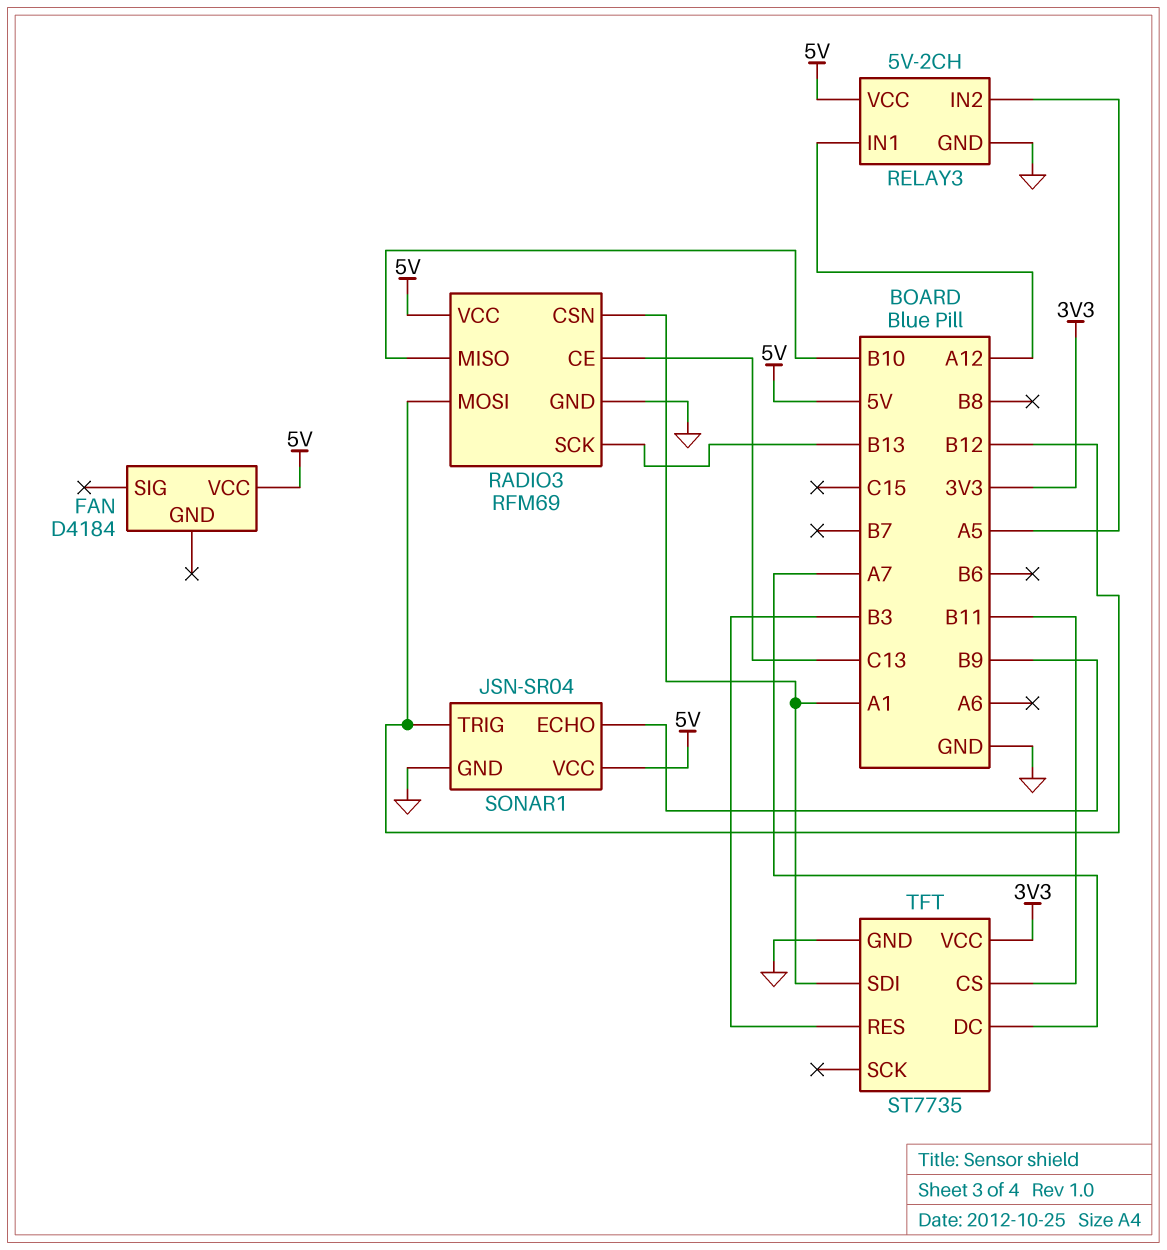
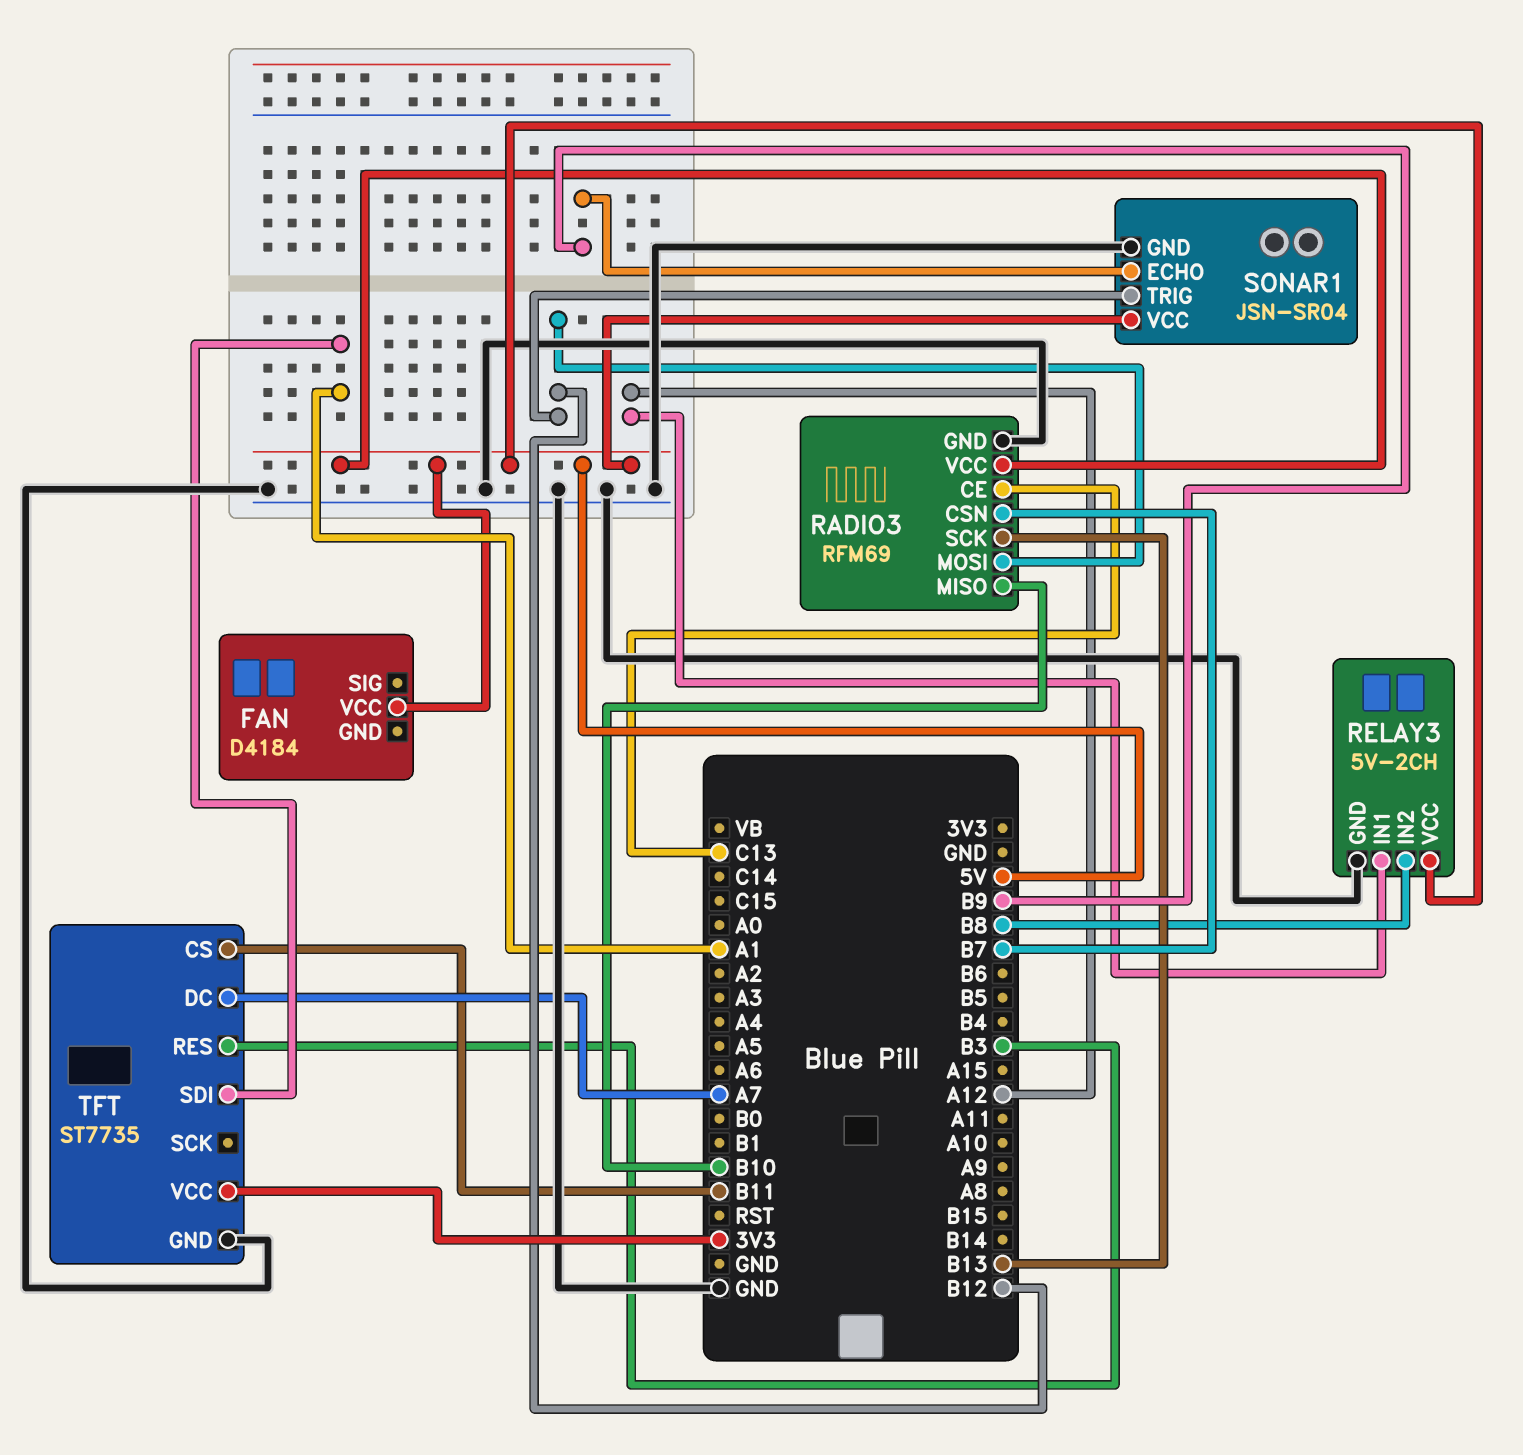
RADIO3 pin CSN: A1 -> B7
RELAY3 pin IN2: A5 -> B8

